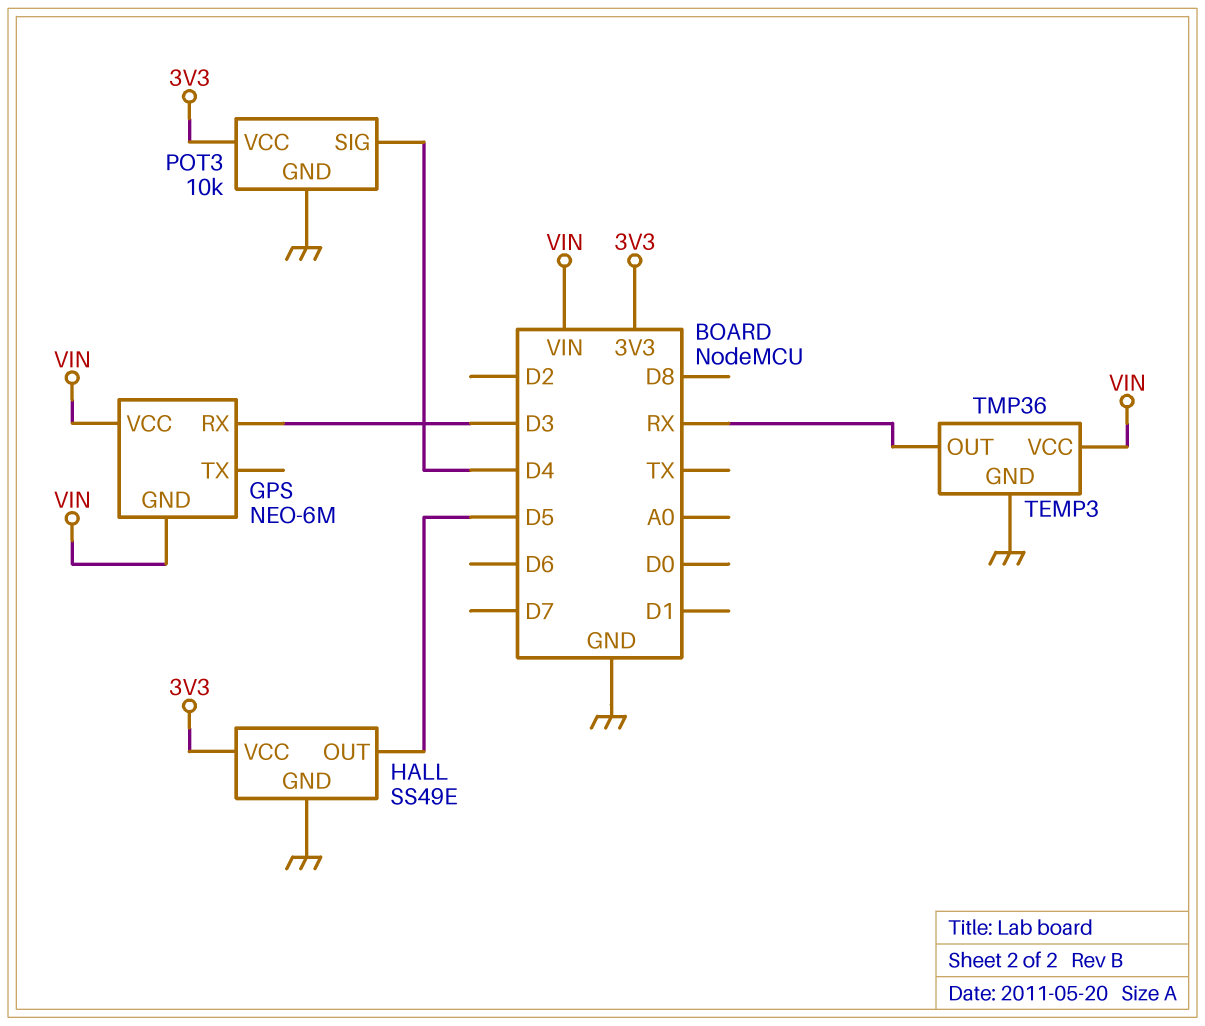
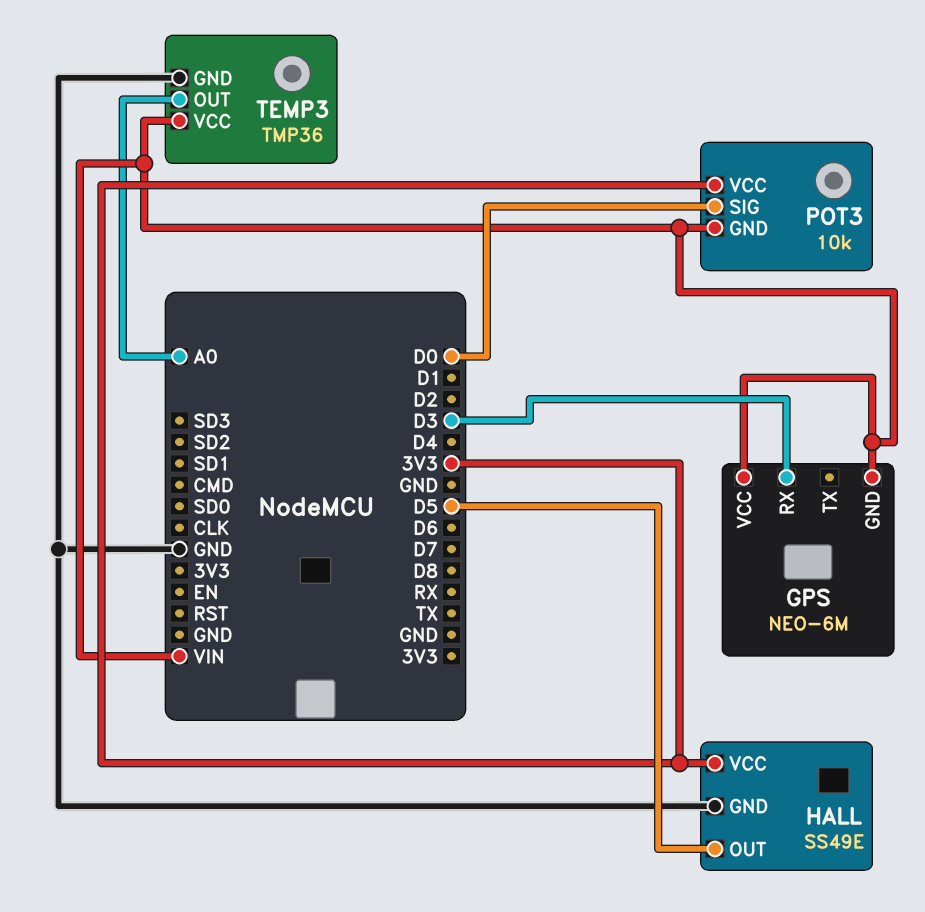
POT3 pin GND: GND -> VIN
POT3 pin SIG: D4 -> D0
TEMP3 pin OUT: RX -> A0

